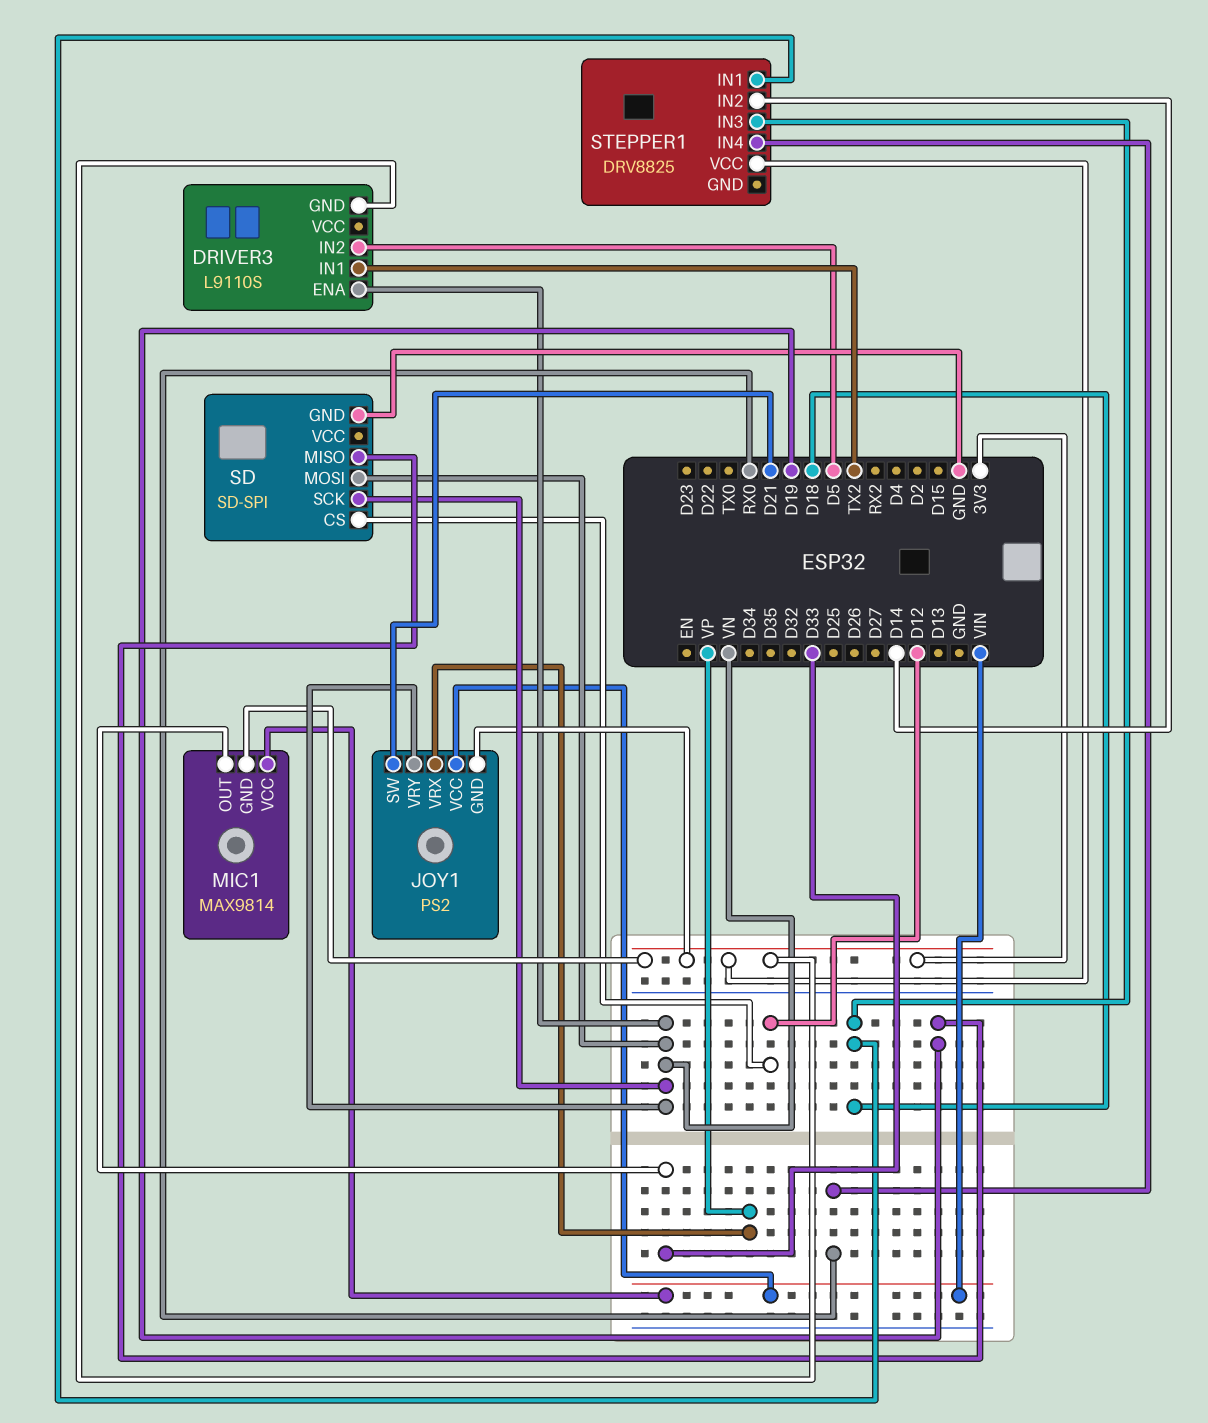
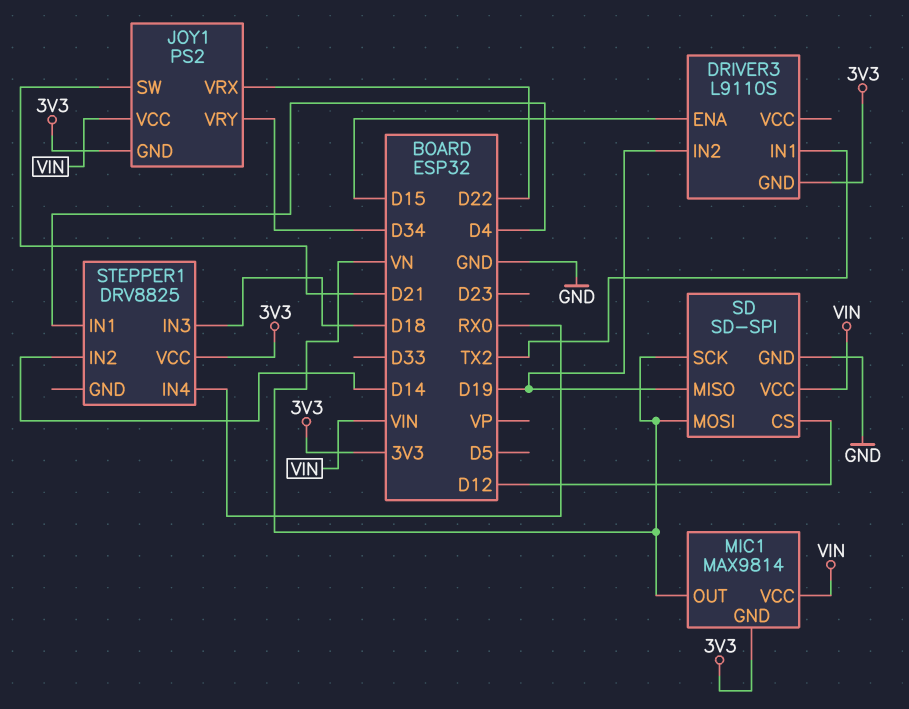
DRIVER3 pin ENA: VN -> D15
DRIVER3 pin IN2: D5 -> D19
JOY1 pin VRX: VP -> D22
JOY1 pin VRY: VN -> D34
MIC1 pin OUT: D33 -> VN
SD pin VCC: none -> VIN
STEPPER1 pin IN1: D18 -> D4

